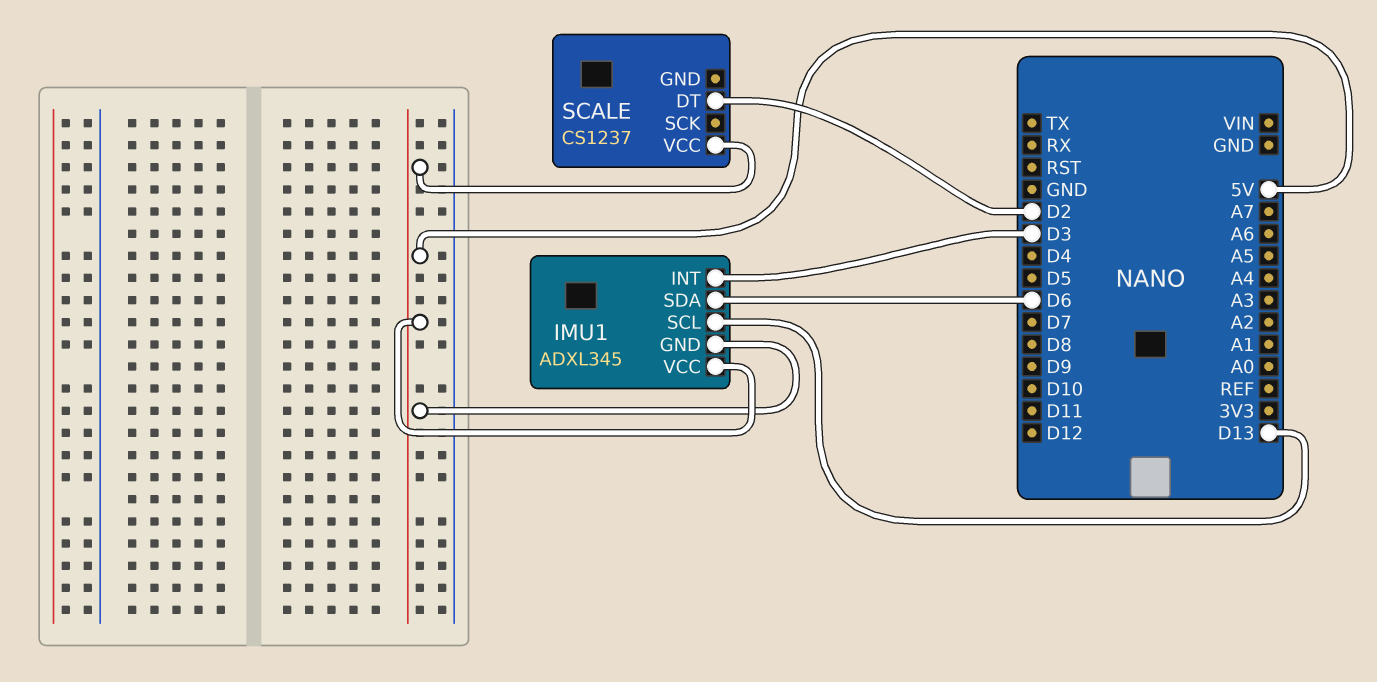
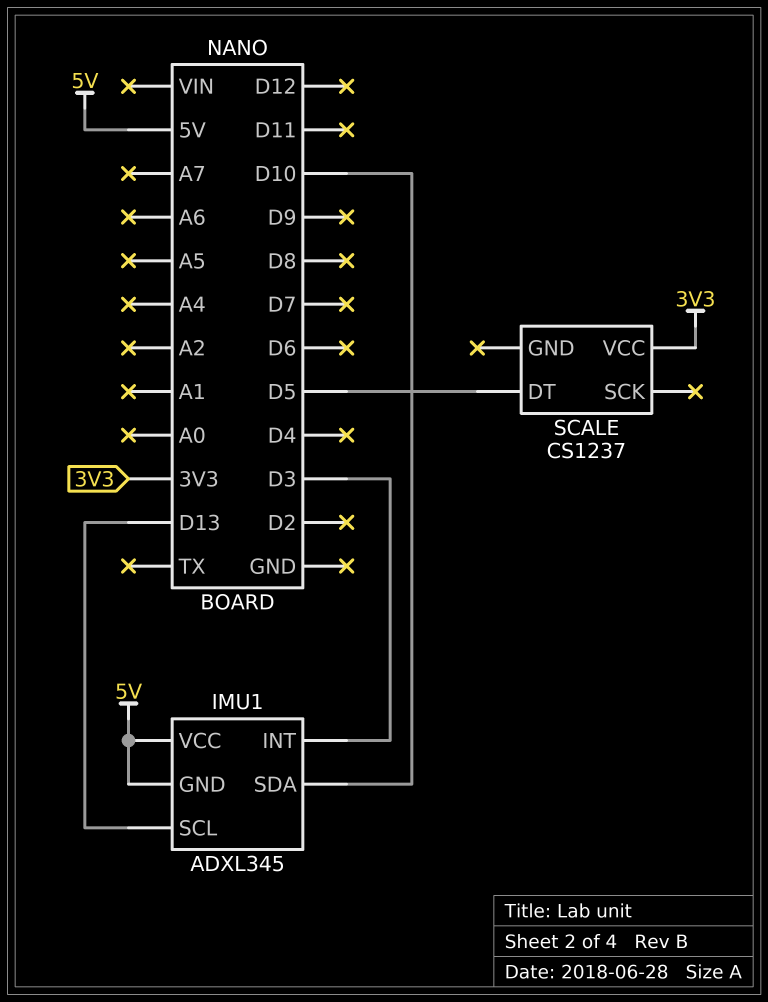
IMU1 pin SDA: D6 -> D10
SCALE pin DT: D2 -> D5
SCALE pin VCC: 5V -> 3V3

